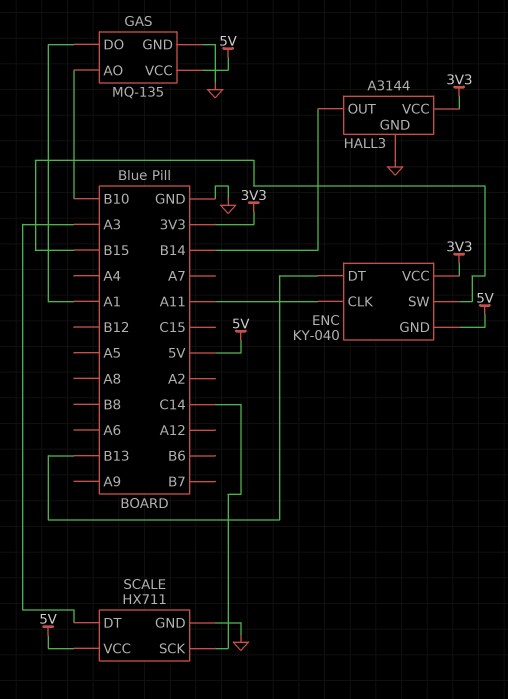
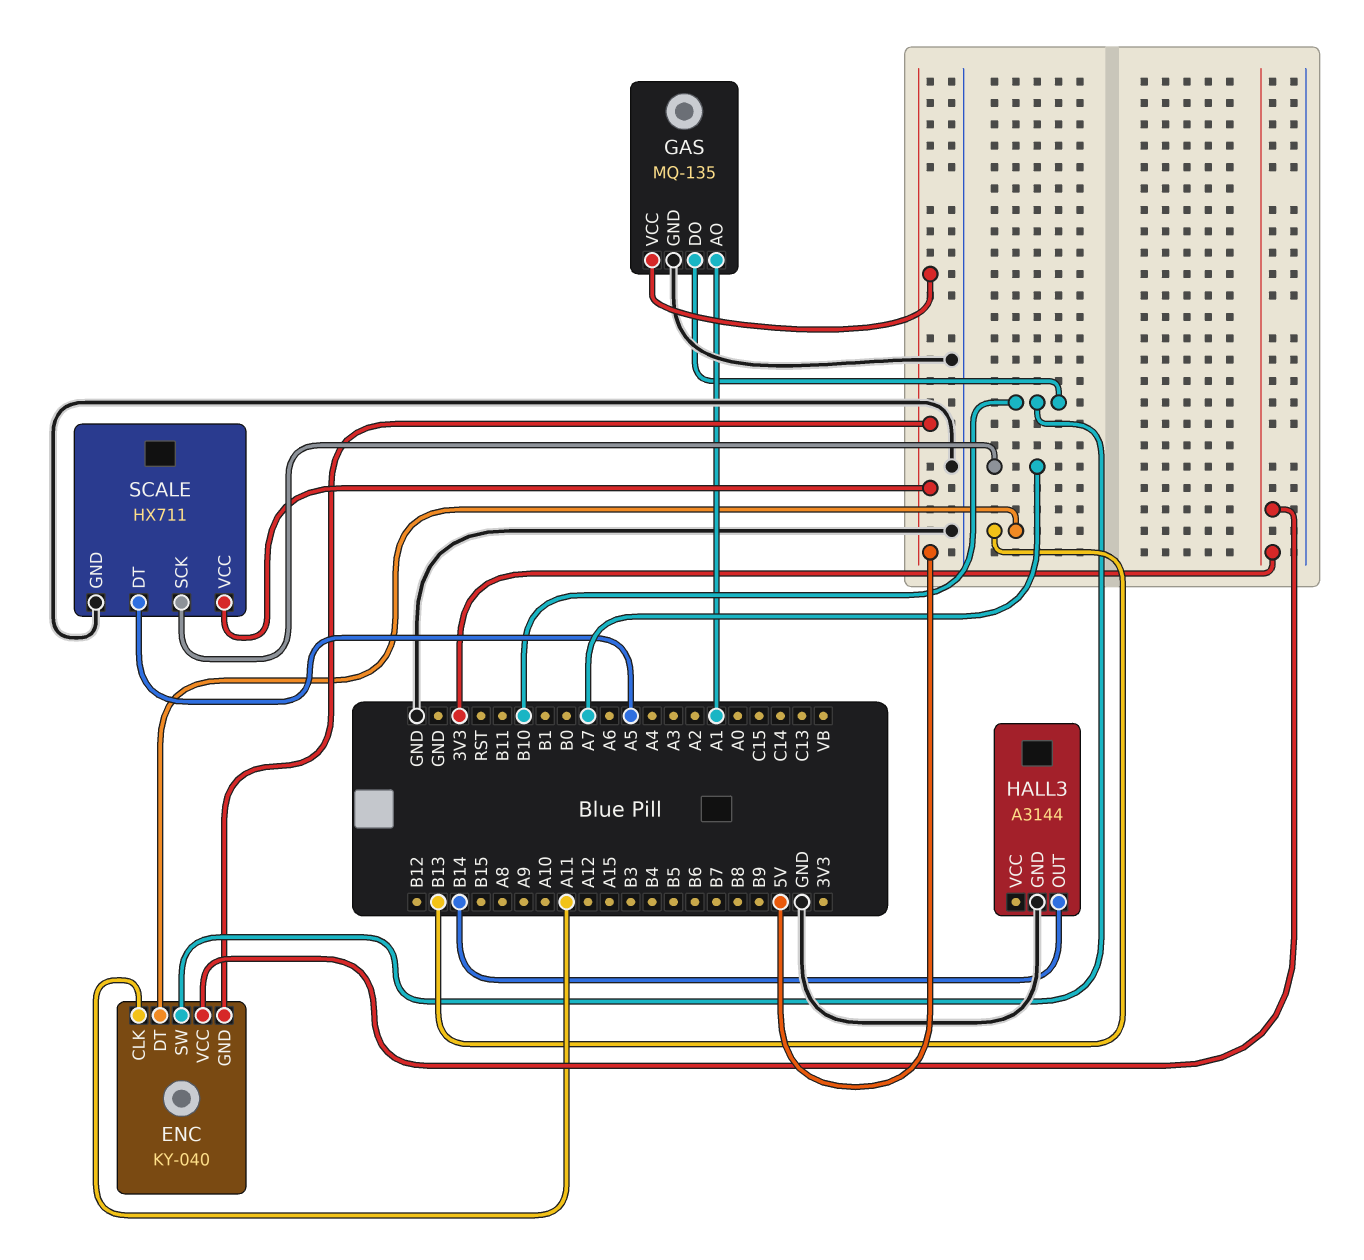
ENC pin SW: B15 -> B10
GAS pin AO: B10 -> A1
GAS pin DO: A1 -> B10
HALL3 pin VCC: 3V3 -> none
SCALE pin DT: A3 -> A5
SCALE pin SCK: C14 -> A7

